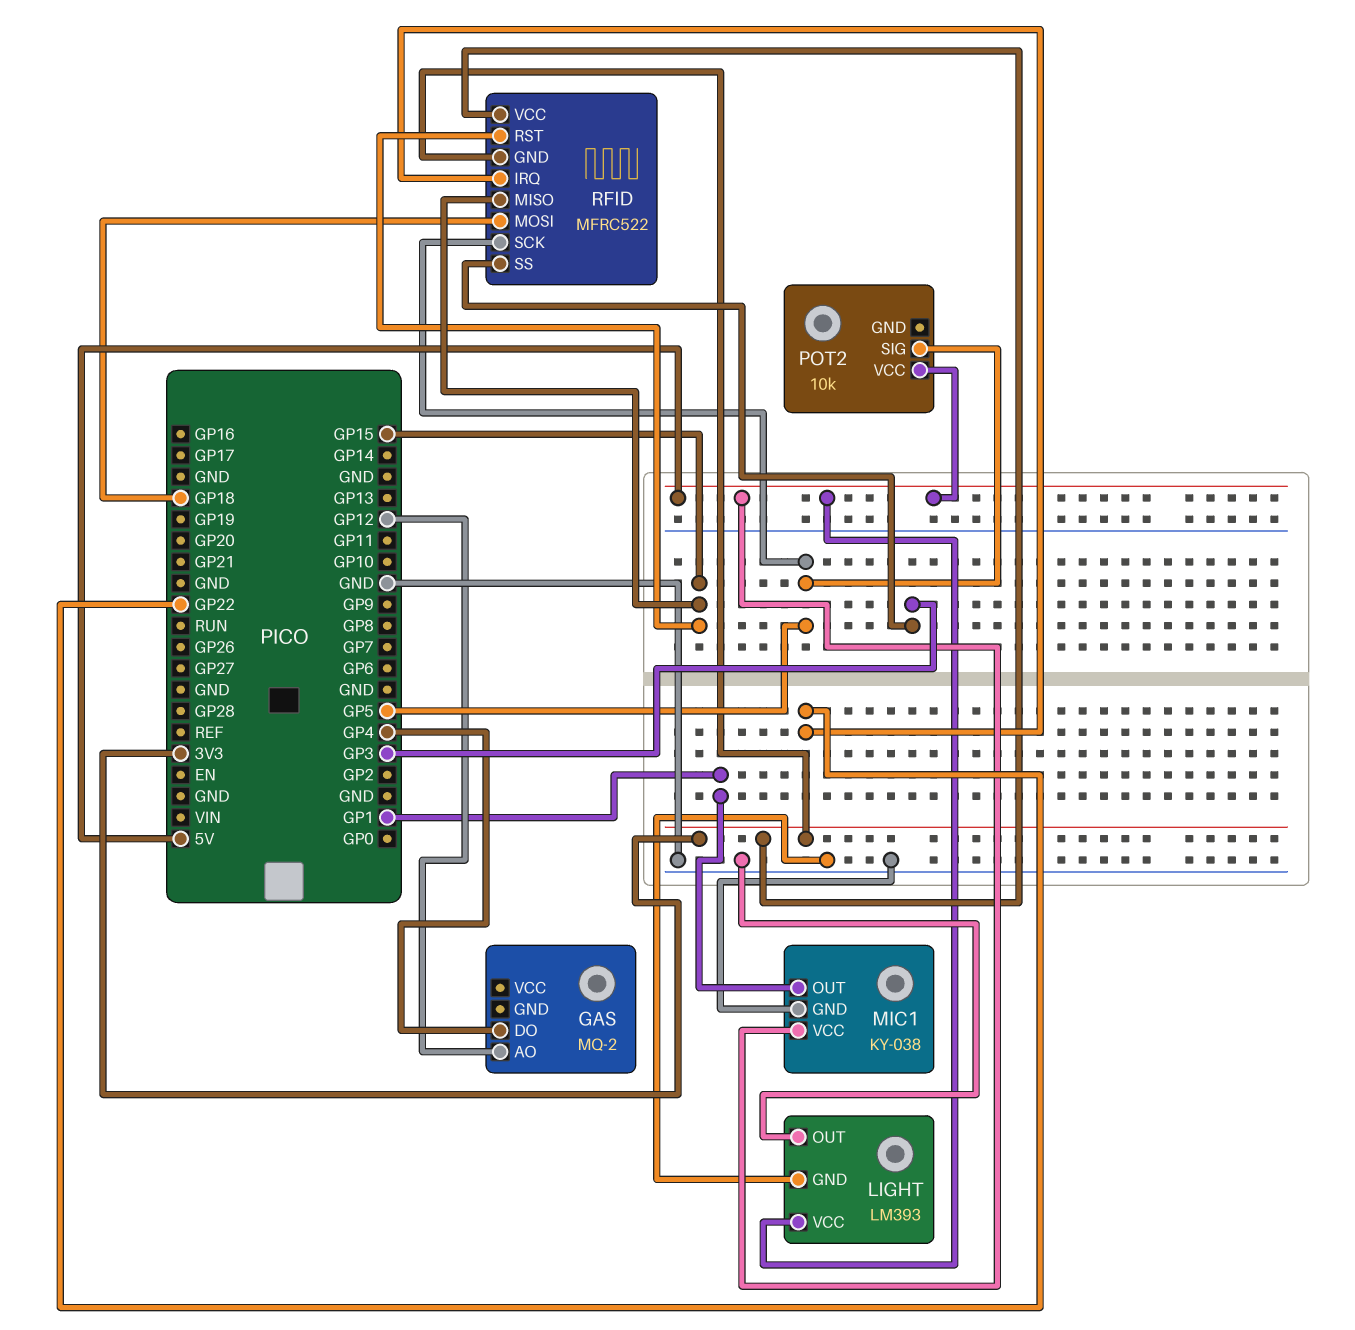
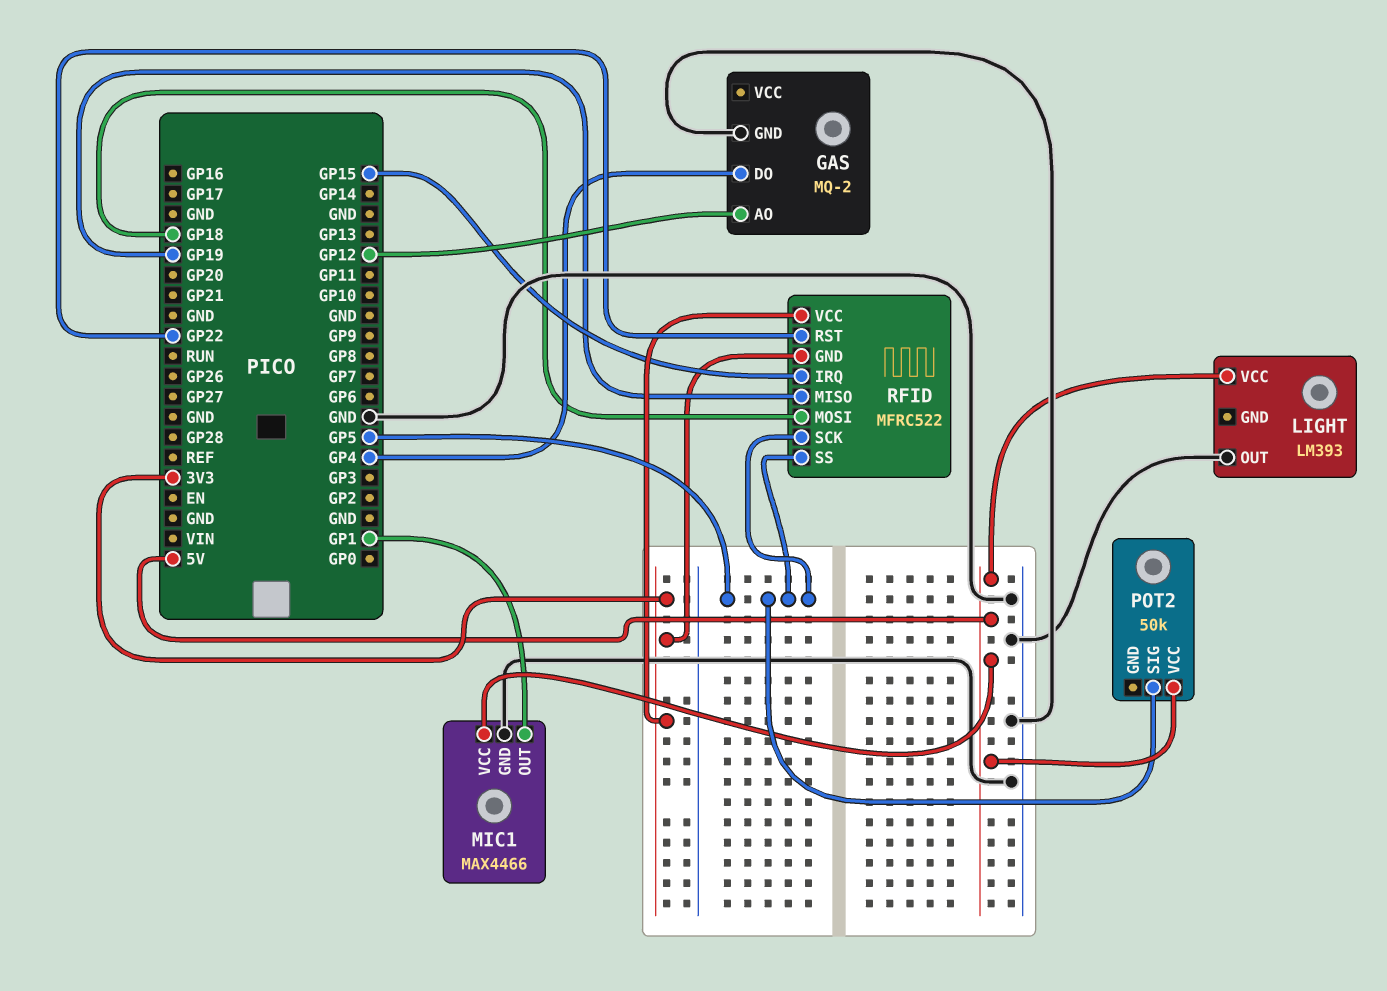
GAS pin GND: none -> GND
LIGHT pin GND: GND -> none
MIC1: KY-038 -> MAX4466
POT2: 10k -> 50k
RFID pin IRQ: GP22 -> GP15
RFID pin MISO: GP15 -> GP19
RFID pin RST: GP15 -> GP22
RFID pin SS: GP3 -> GP5

